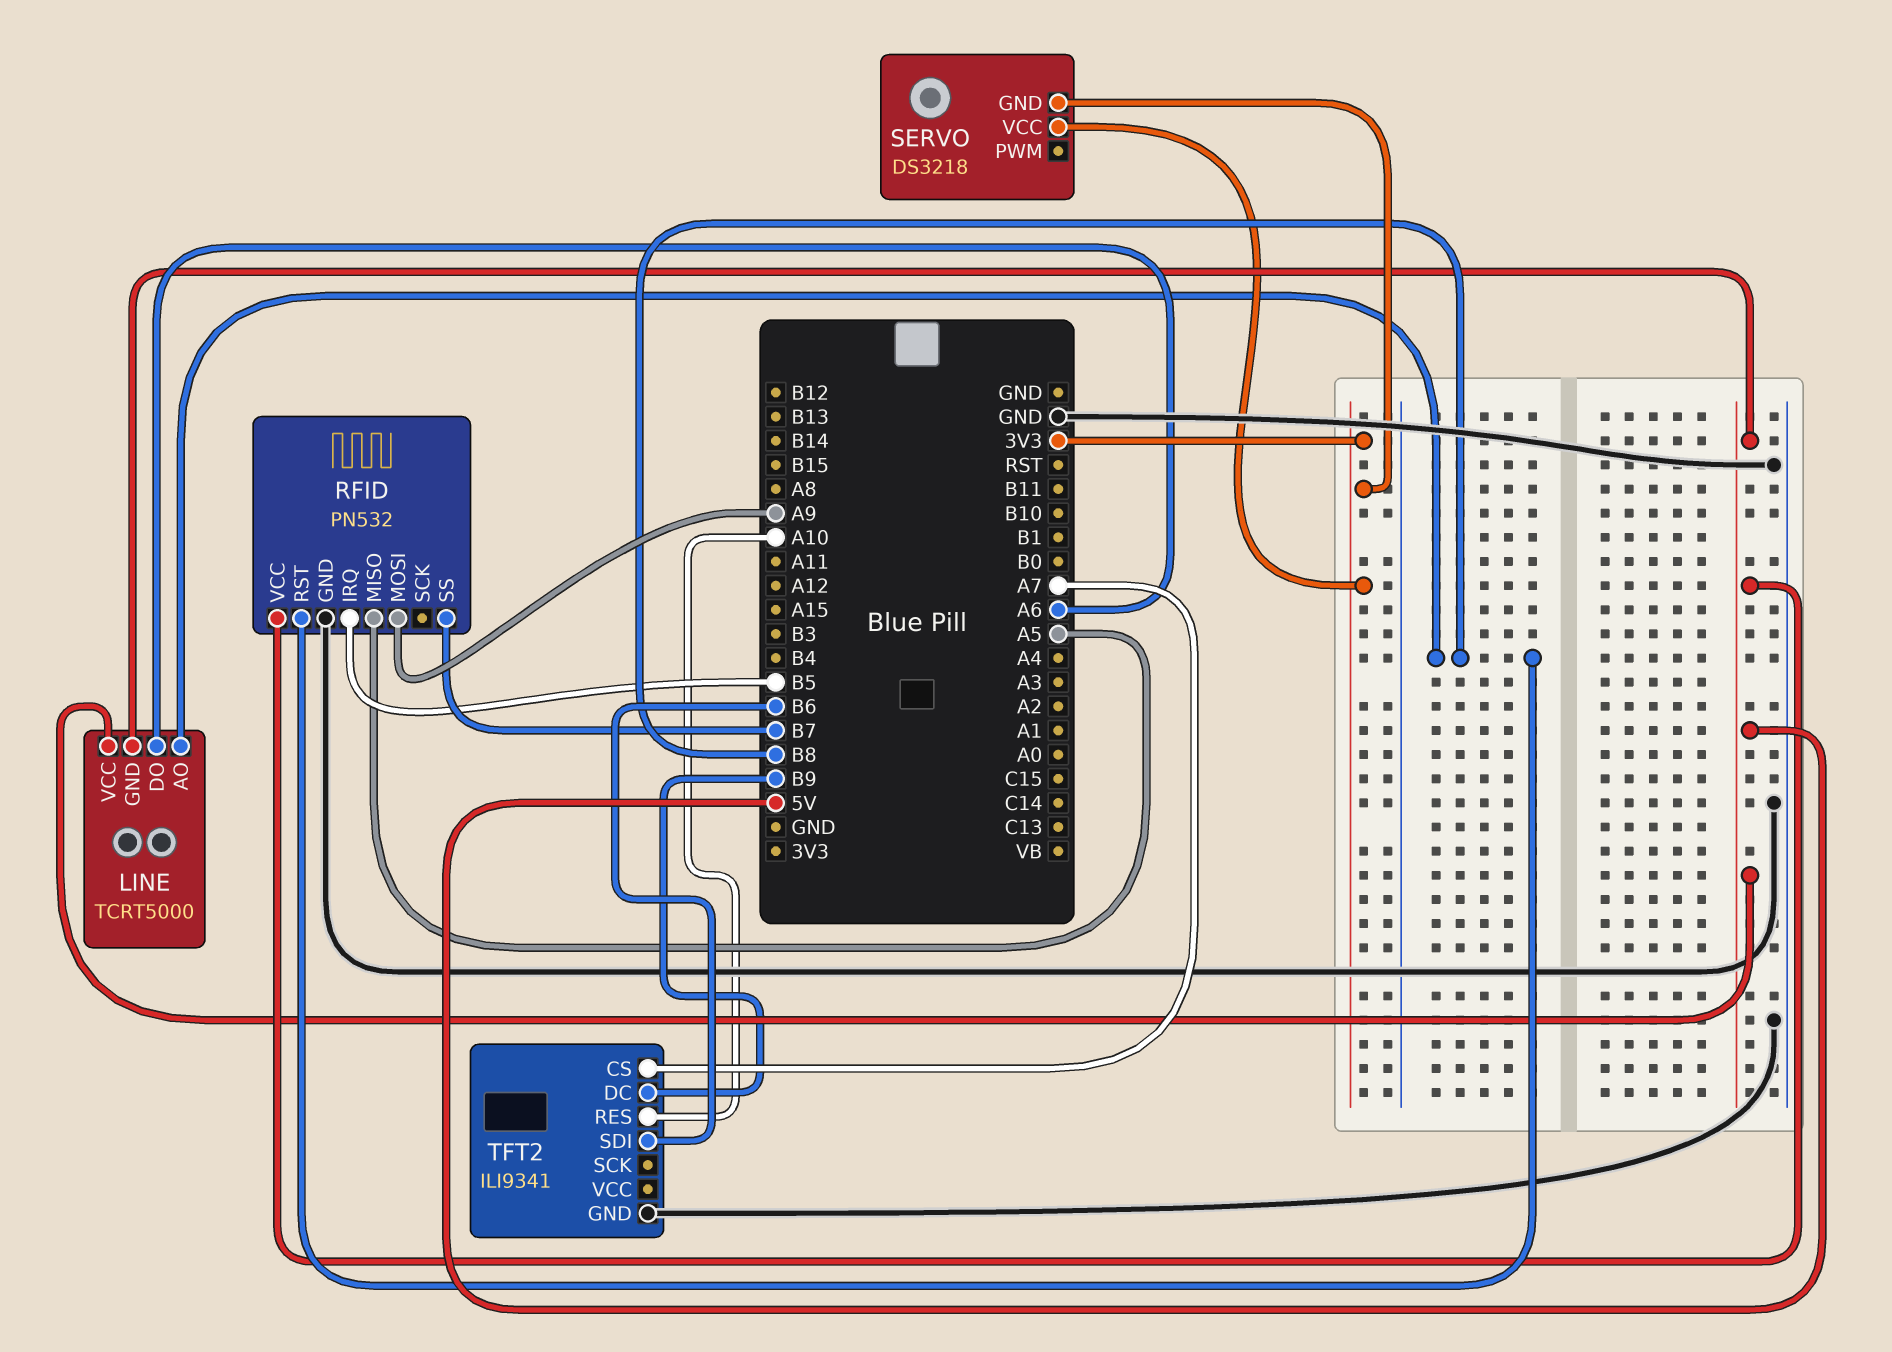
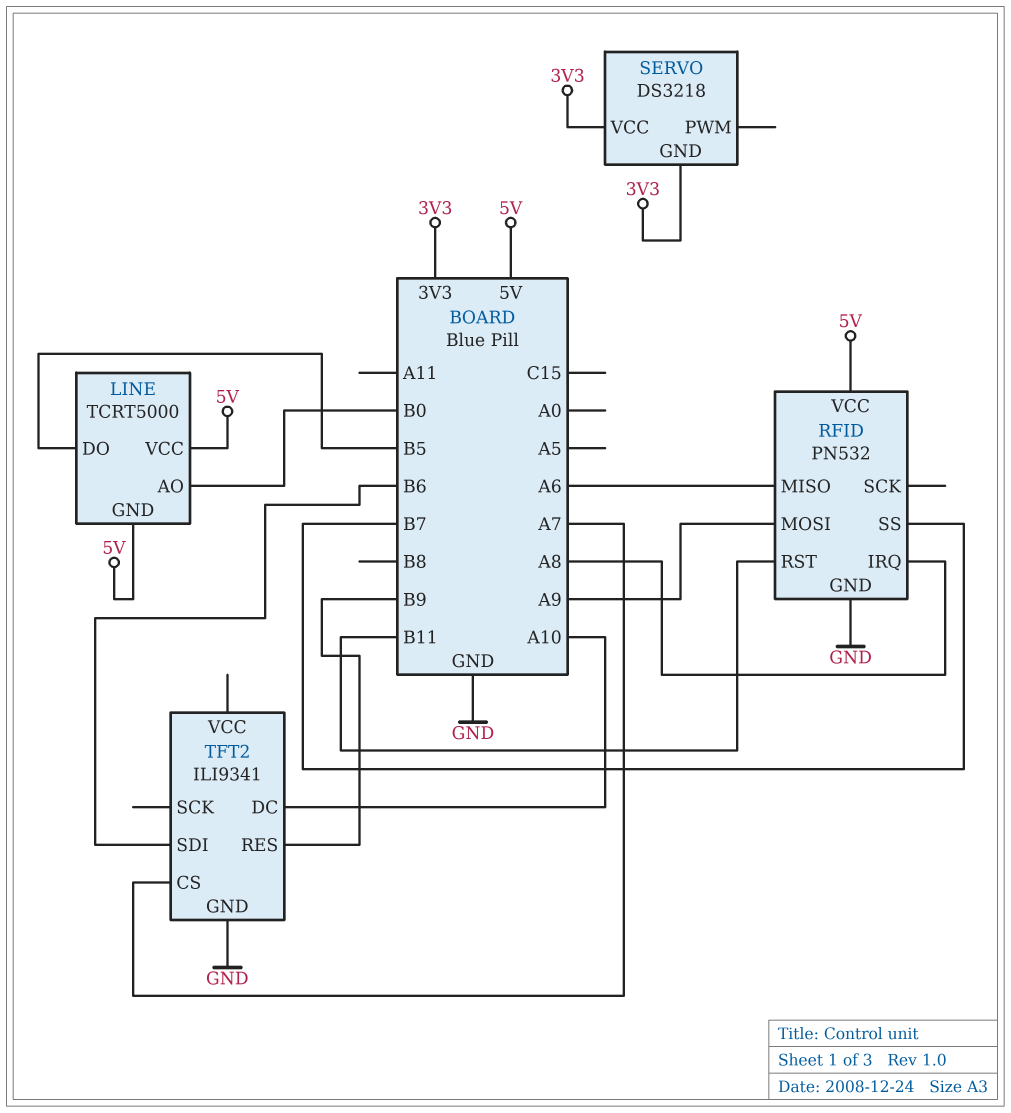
LINE pin AO: B8 -> B0
LINE pin DO: A6 -> B5
RFID pin IRQ: B5 -> A8
RFID pin MISO: A5 -> A6
RFID pin RST: B8 -> B11
TFT2 pin DC: B9 -> A10
TFT2 pin RES: A10 -> B9

